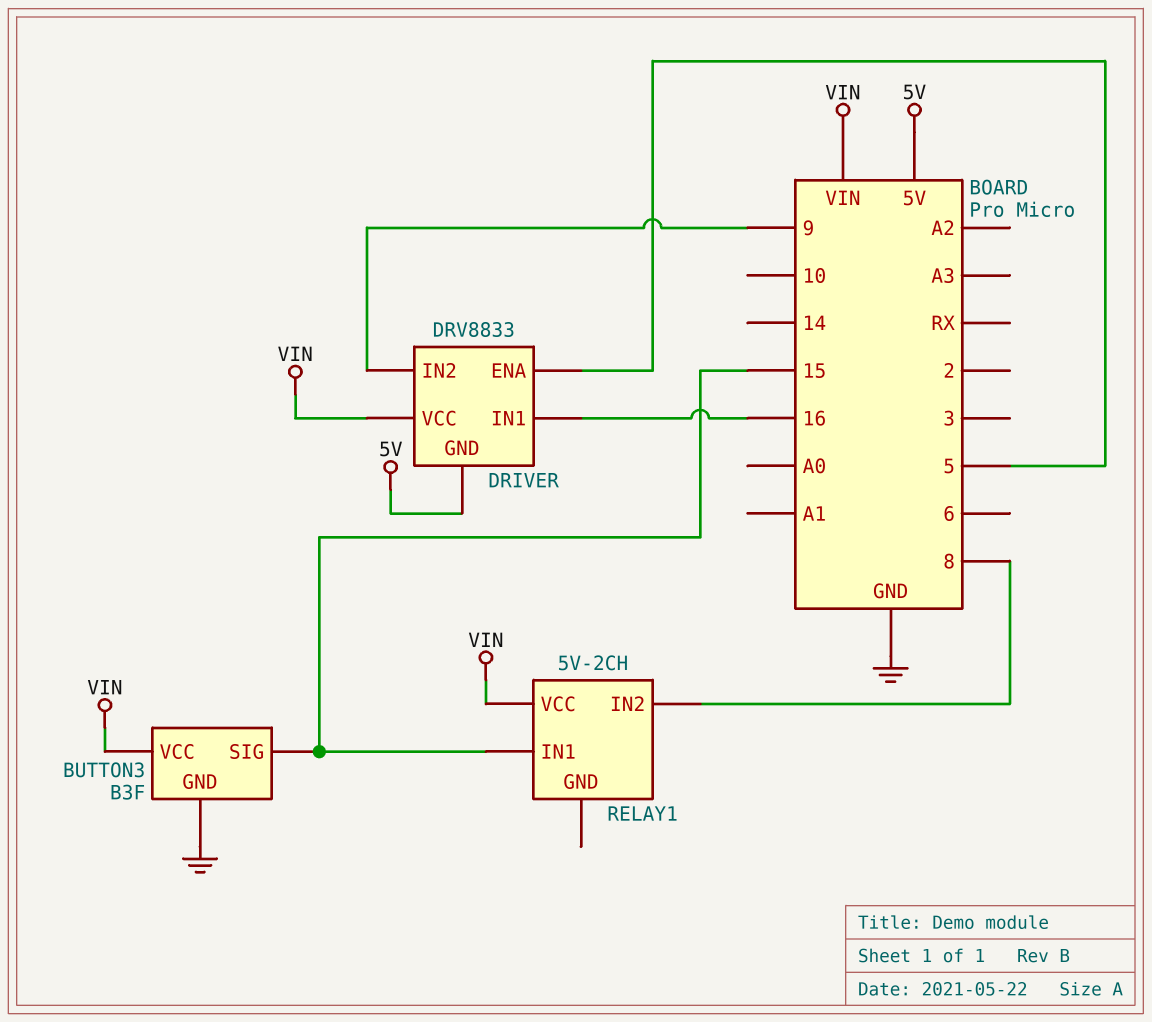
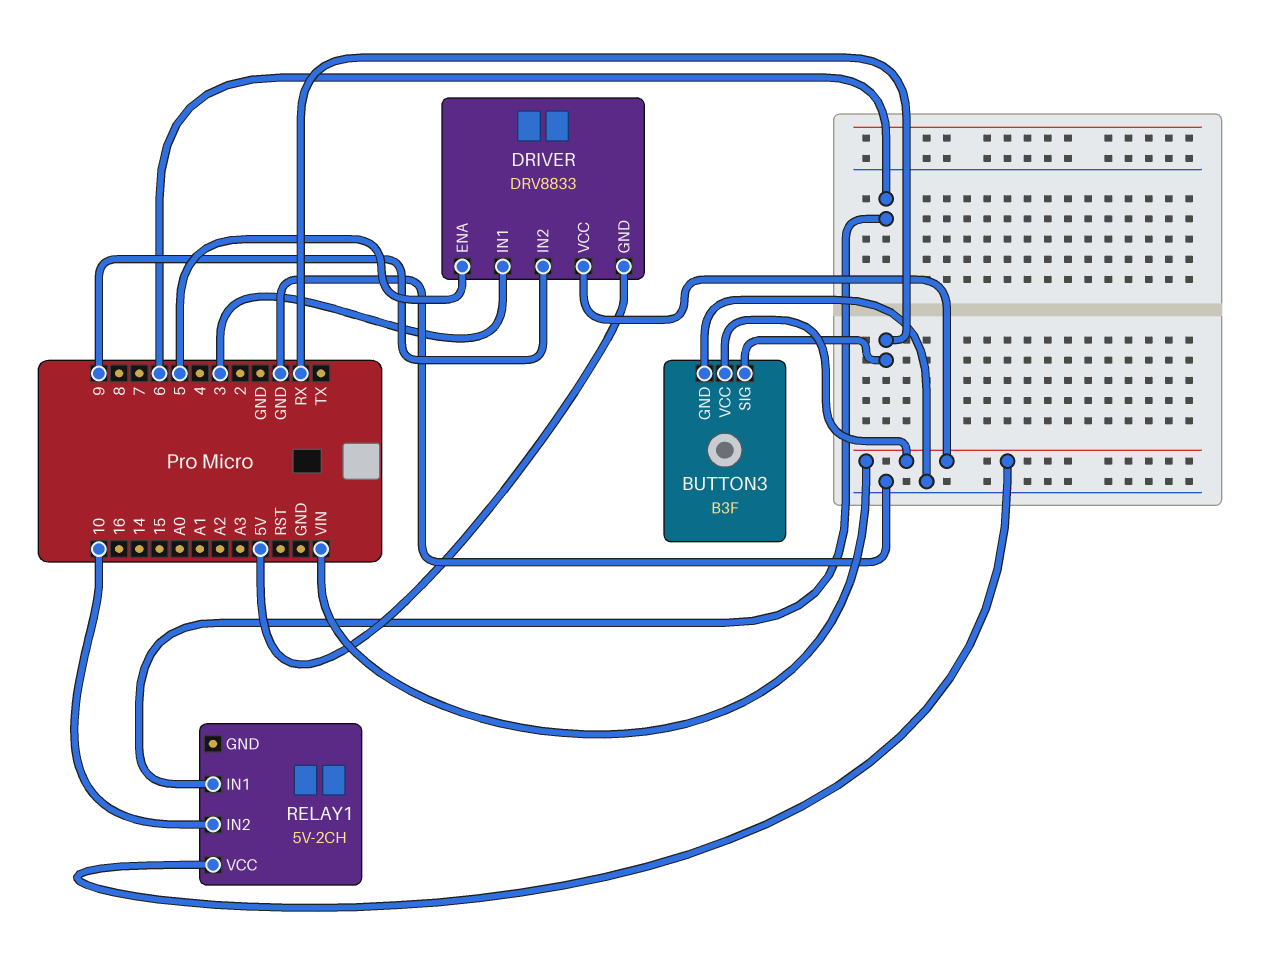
BUTTON3 pin SIG: 15 -> RX
DRIVER pin IN1: 16 -> 3
RELAY1 pin IN1: 15 -> 6
RELAY1 pin IN2: 8 -> 10

